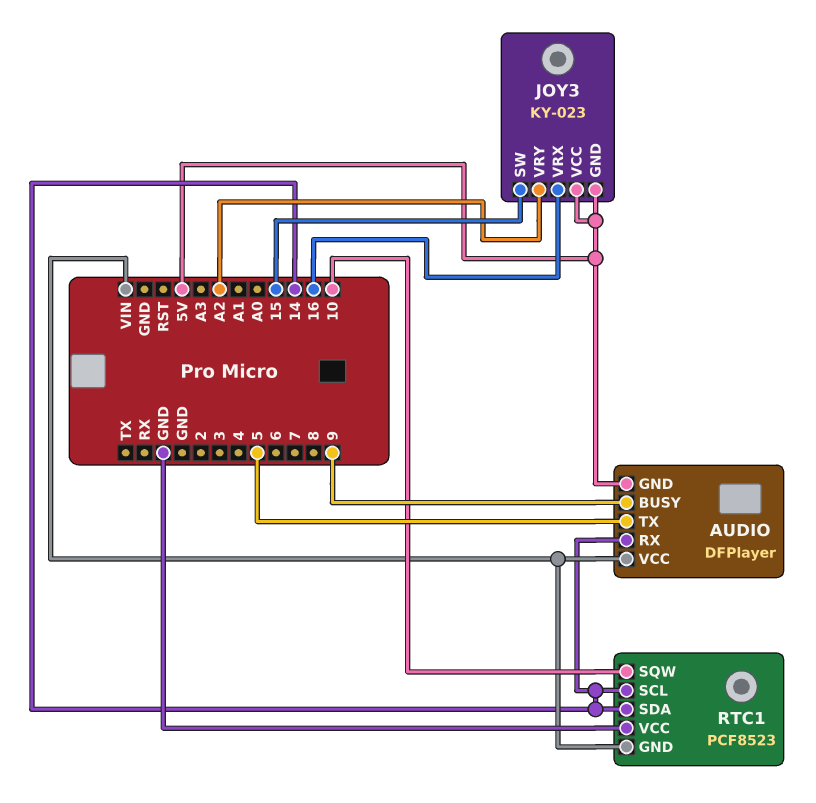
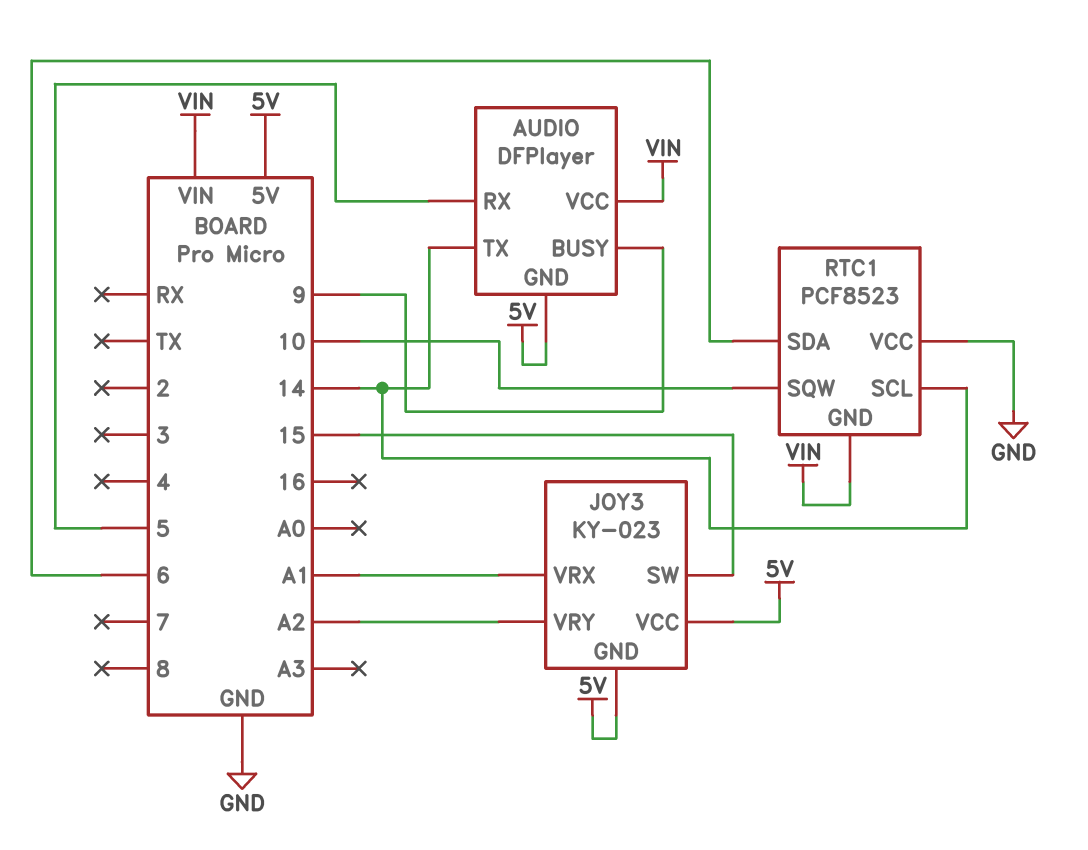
AUDIO pin RX: 14 -> 5
AUDIO pin TX: 5 -> 14
JOY3 pin VRX: 16 -> A1
RTC1 pin SDA: 14 -> 6

